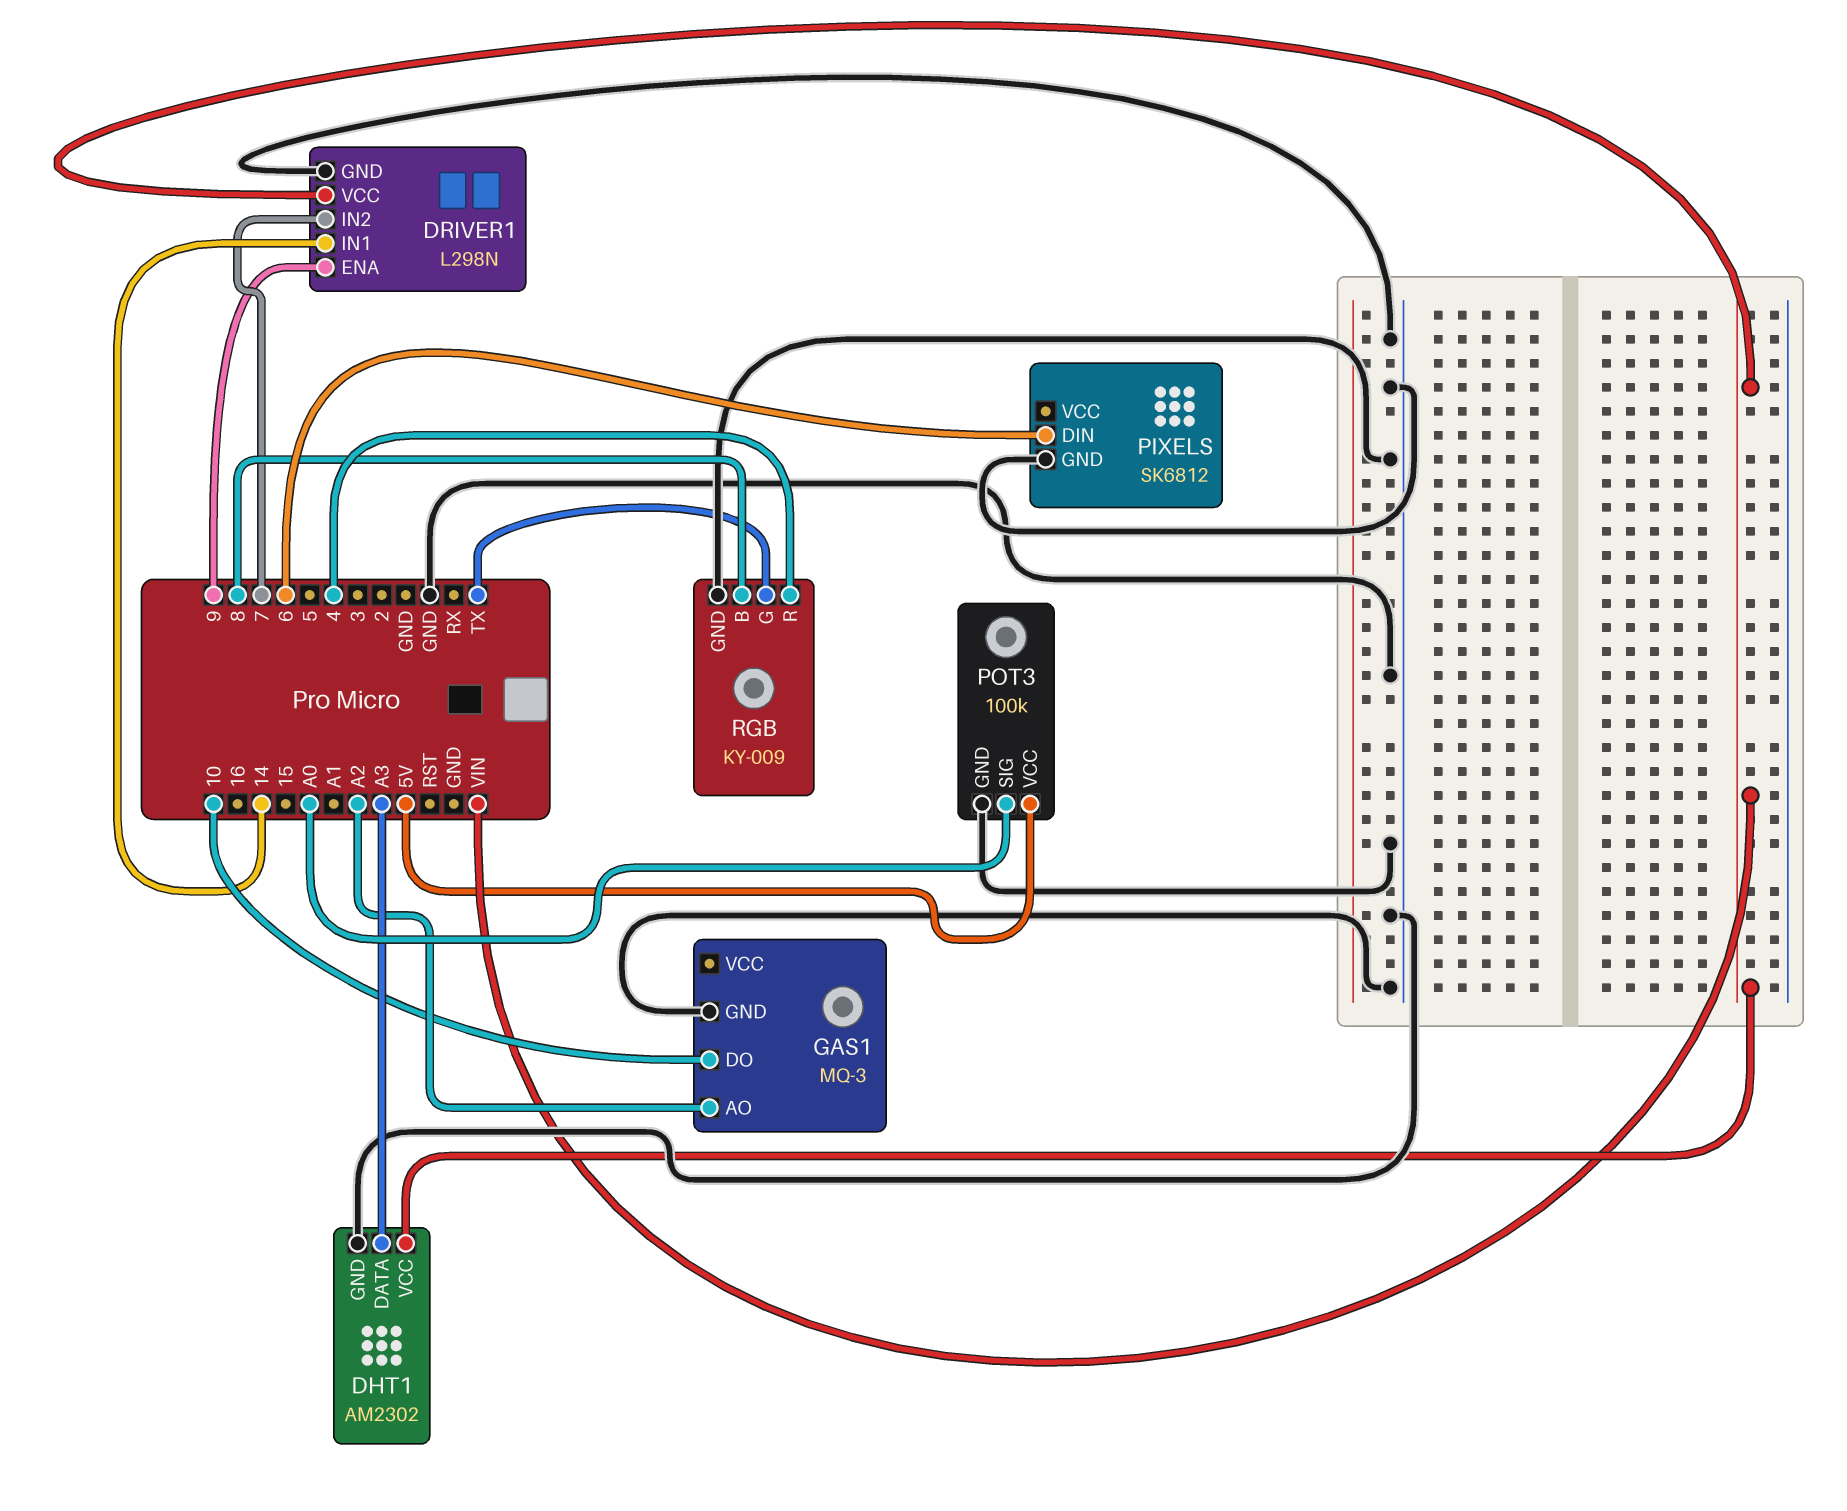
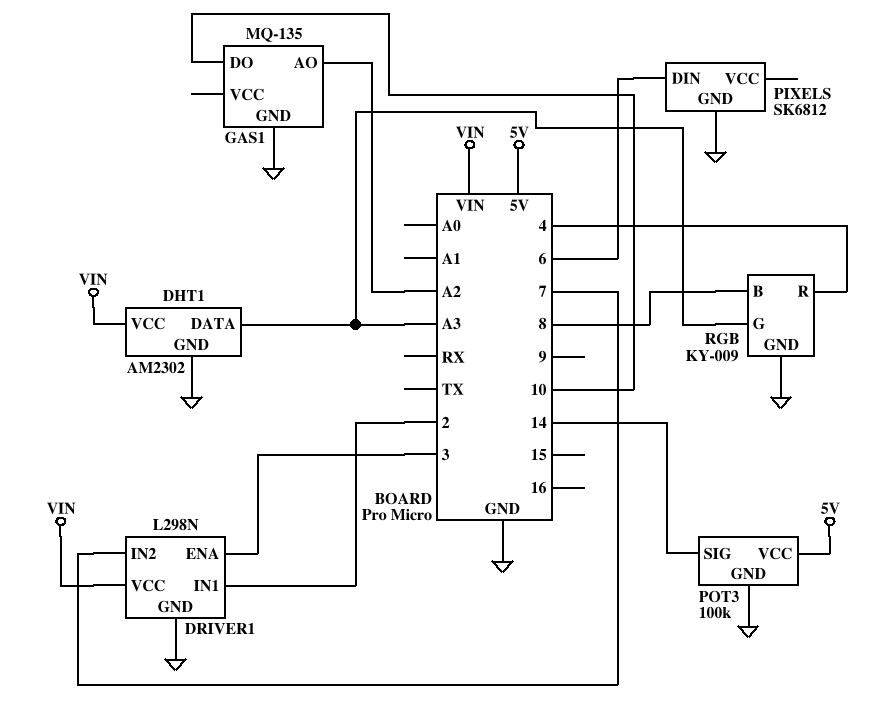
DRIVER1 pin ENA: 9 -> 3
DRIVER1 pin IN1: 14 -> 2
GAS1: MQ-3 -> MQ-135
POT3 pin SIG: A0 -> 14
RGB pin G: TX -> A3

